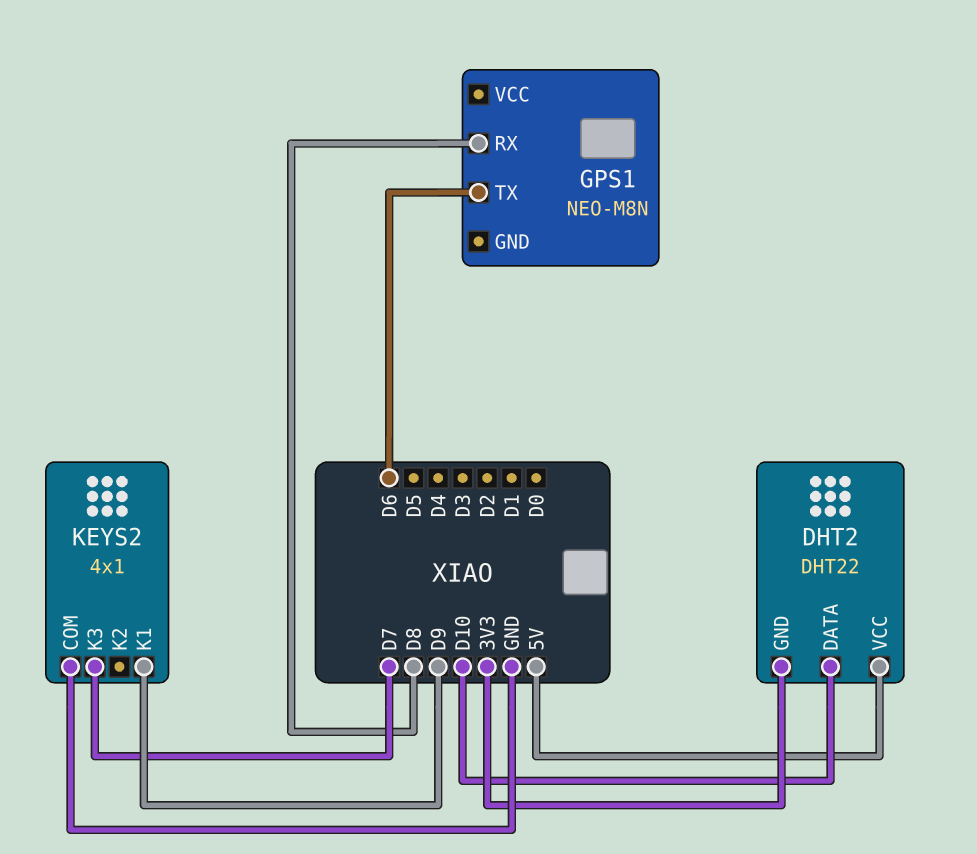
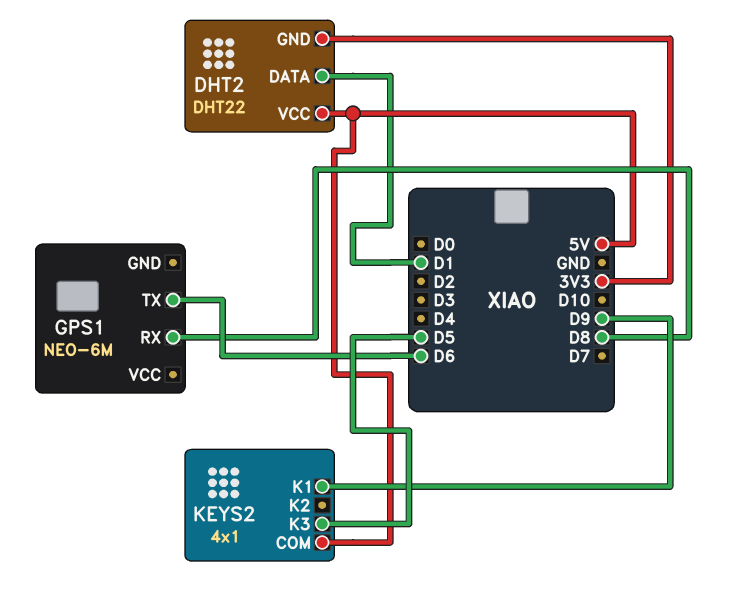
DHT2 pin DATA: D10 -> D1
GPS1: NEO-M8N -> NEO-6M
KEYS2 pin COM: GND -> 5V
KEYS2 pin K3: D7 -> D5

